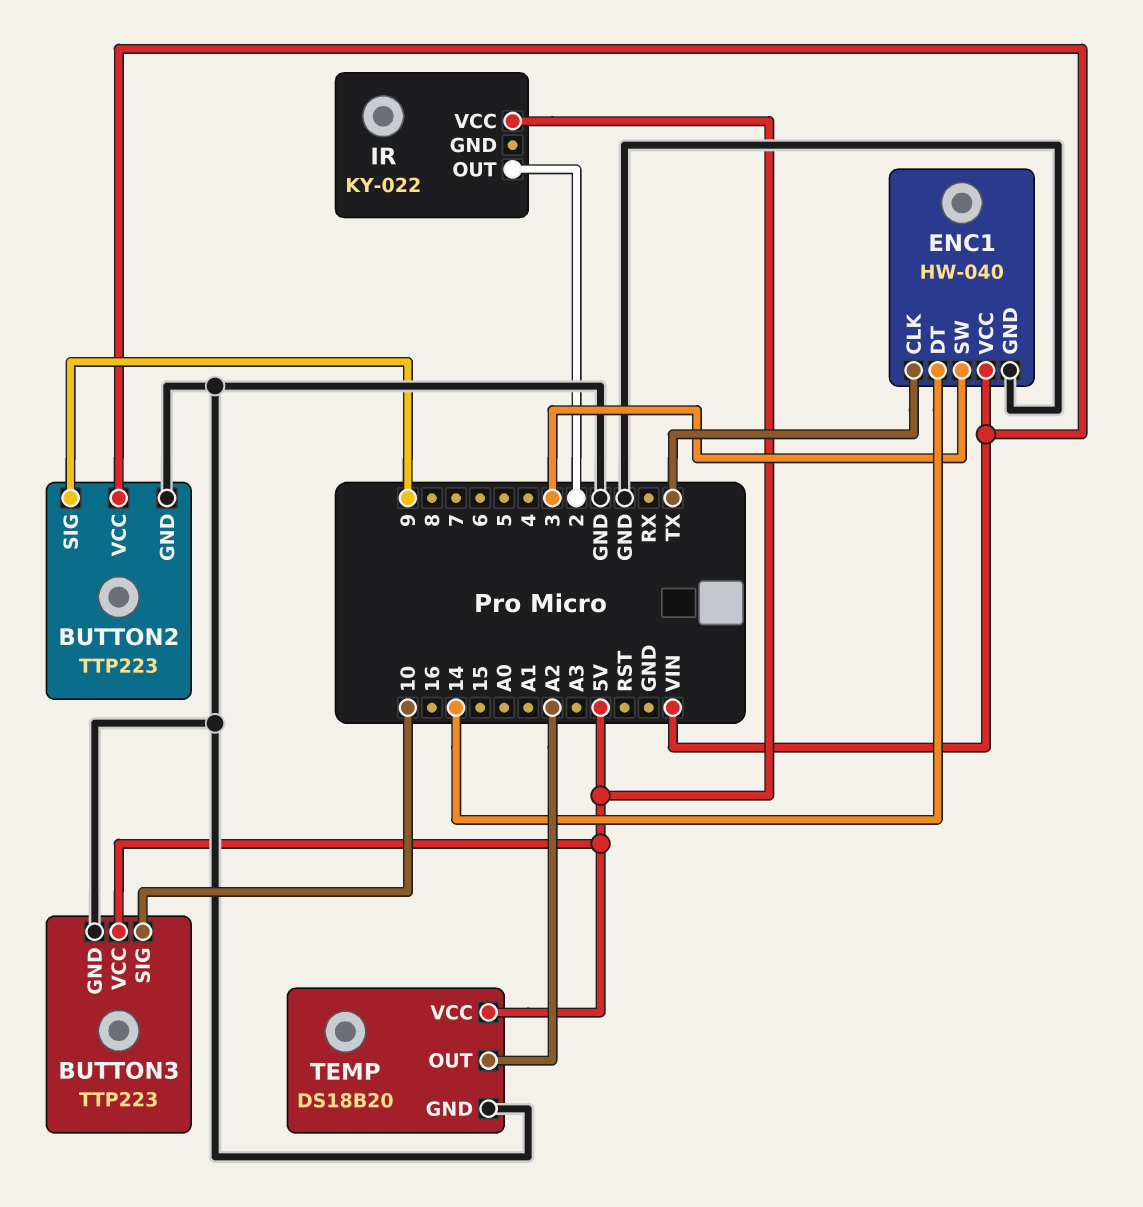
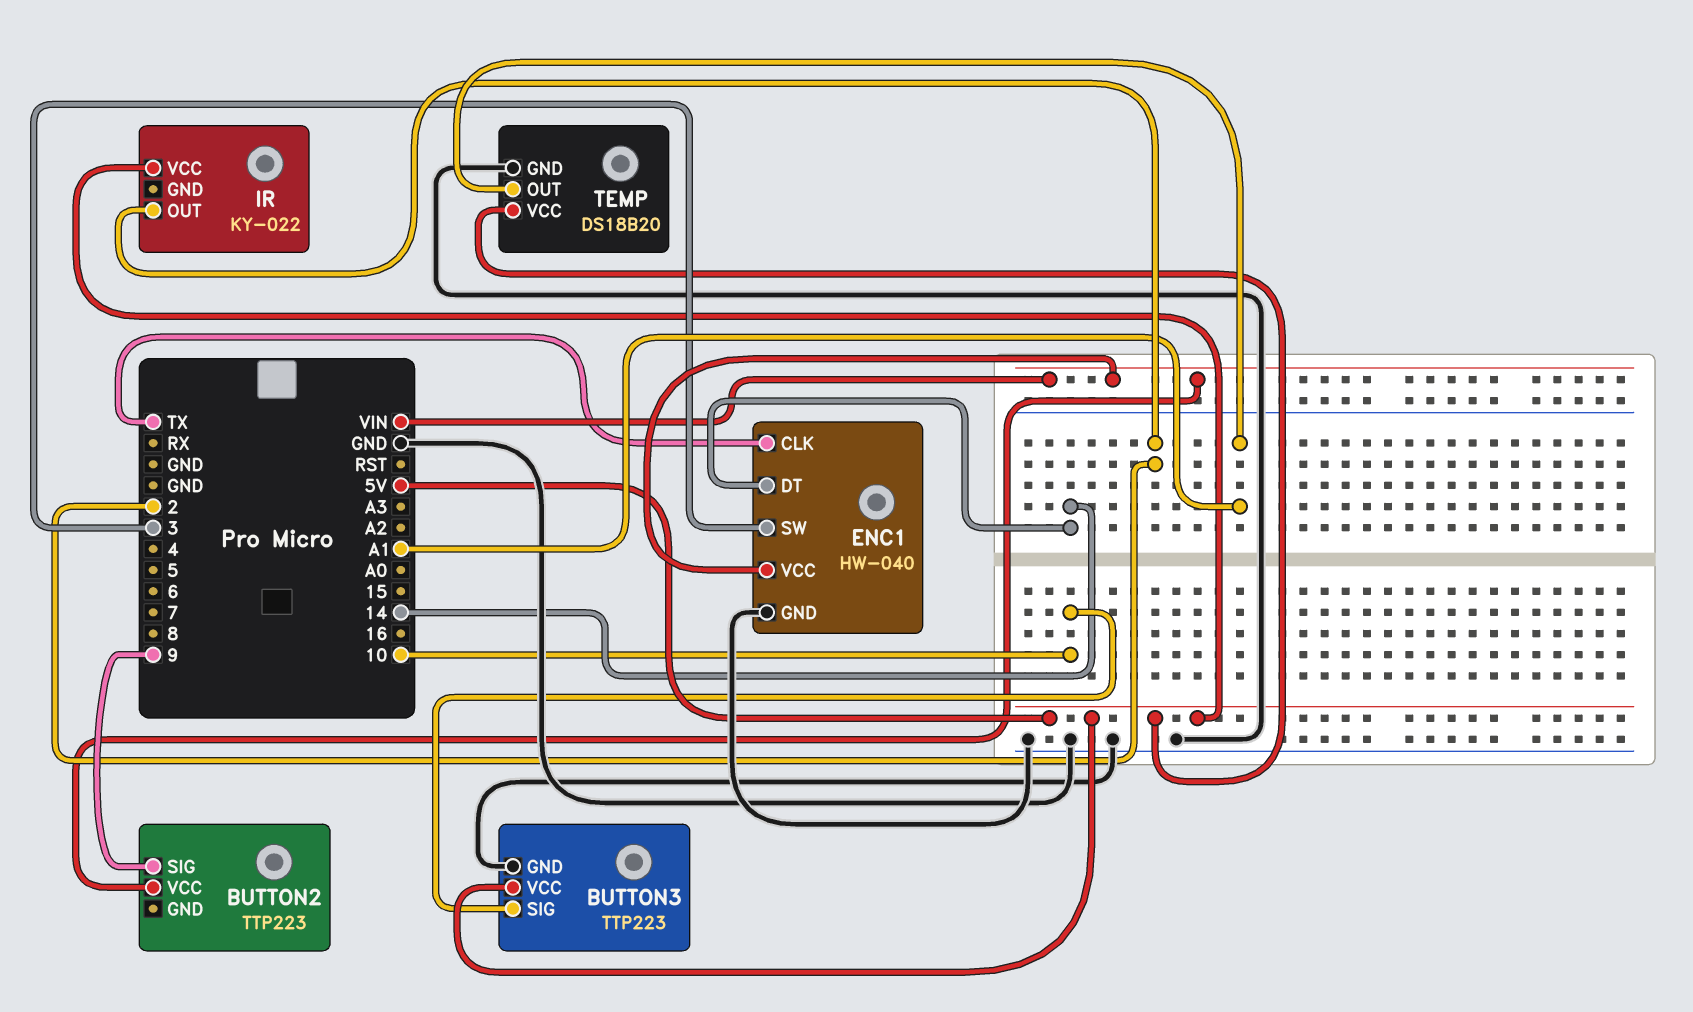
BUTTON2 pin GND: GND -> none
TEMP pin OUT: A2 -> A1

